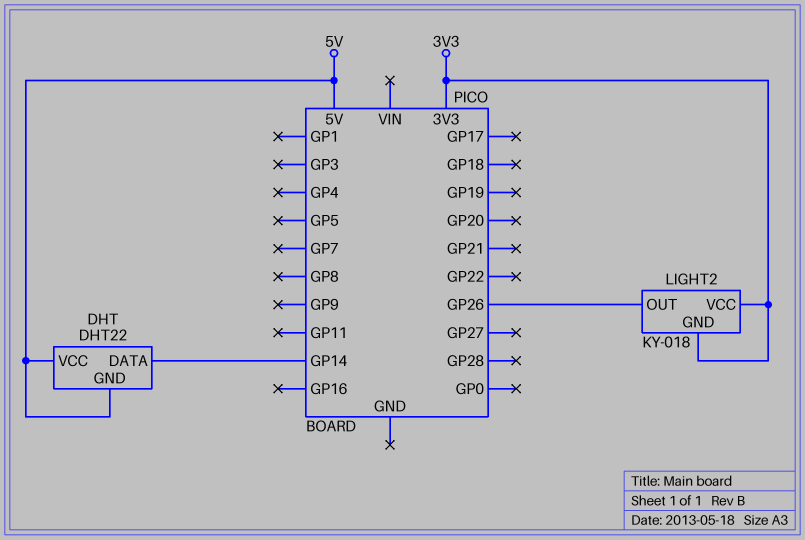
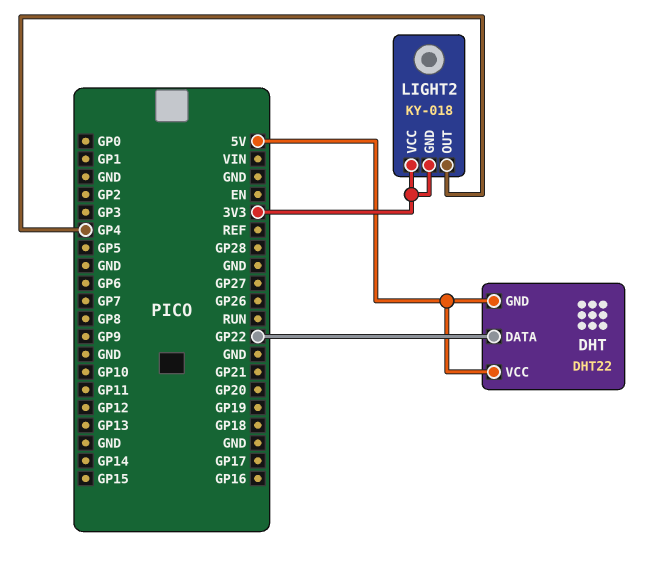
DHT pin DATA: GP14 -> GP22
LIGHT2 pin OUT: GP26 -> GP4

